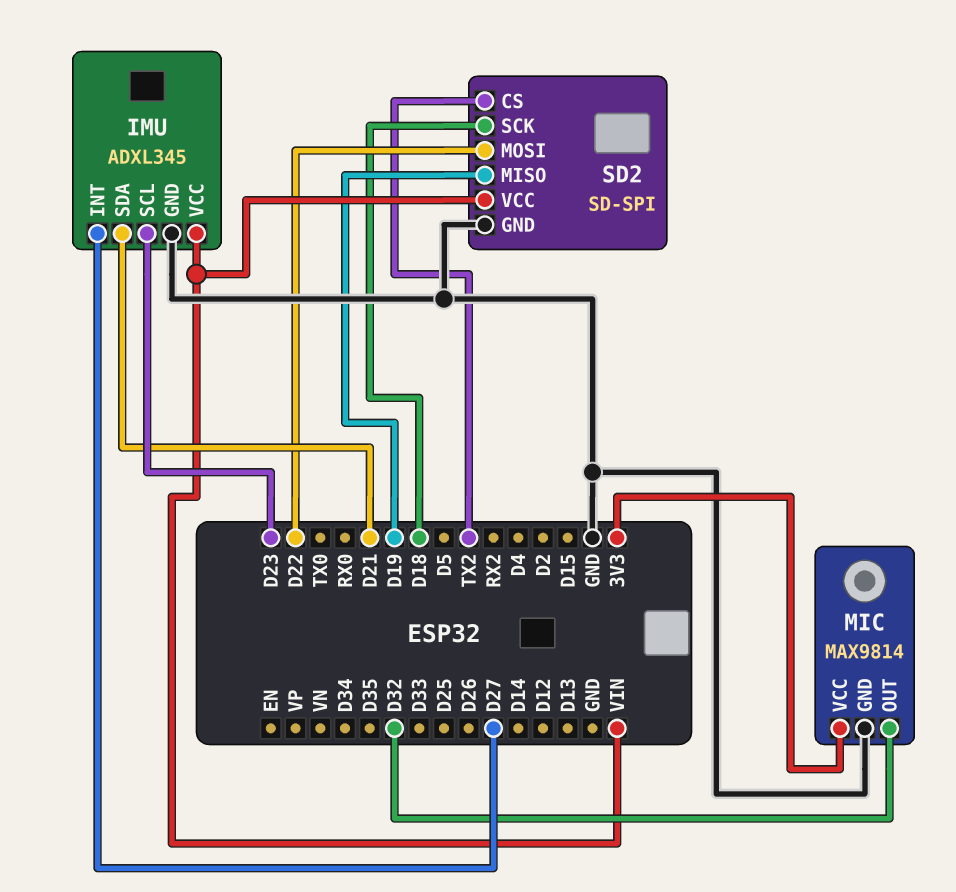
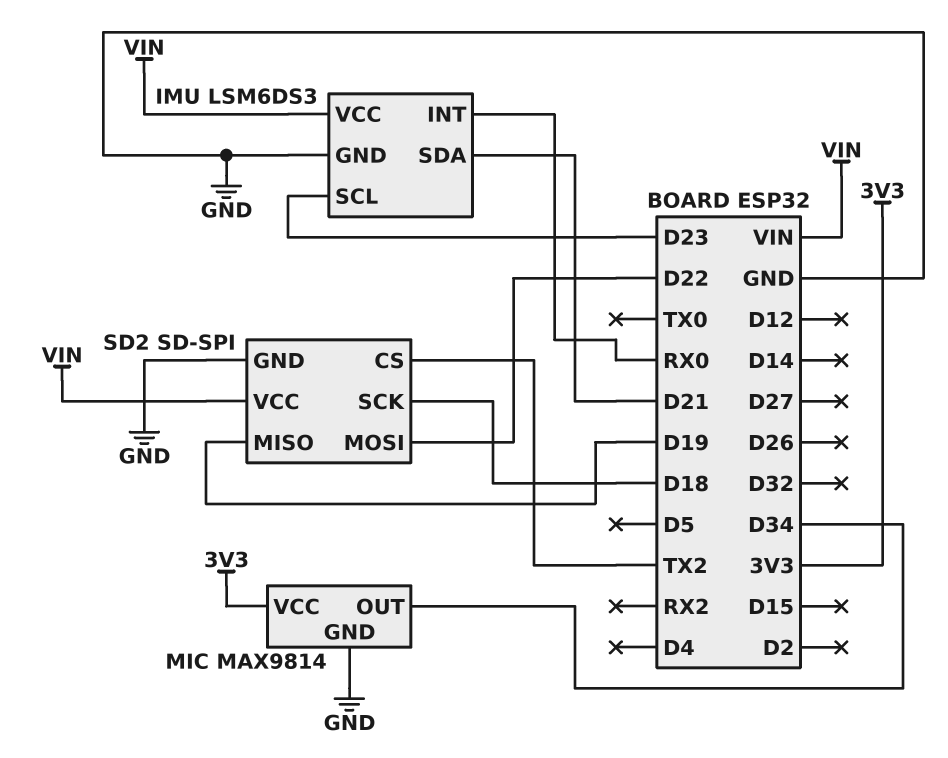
IMU: ADXL345 -> LSM6DS3
IMU pin INT: D27 -> RX0
MIC pin OUT: D32 -> D34

